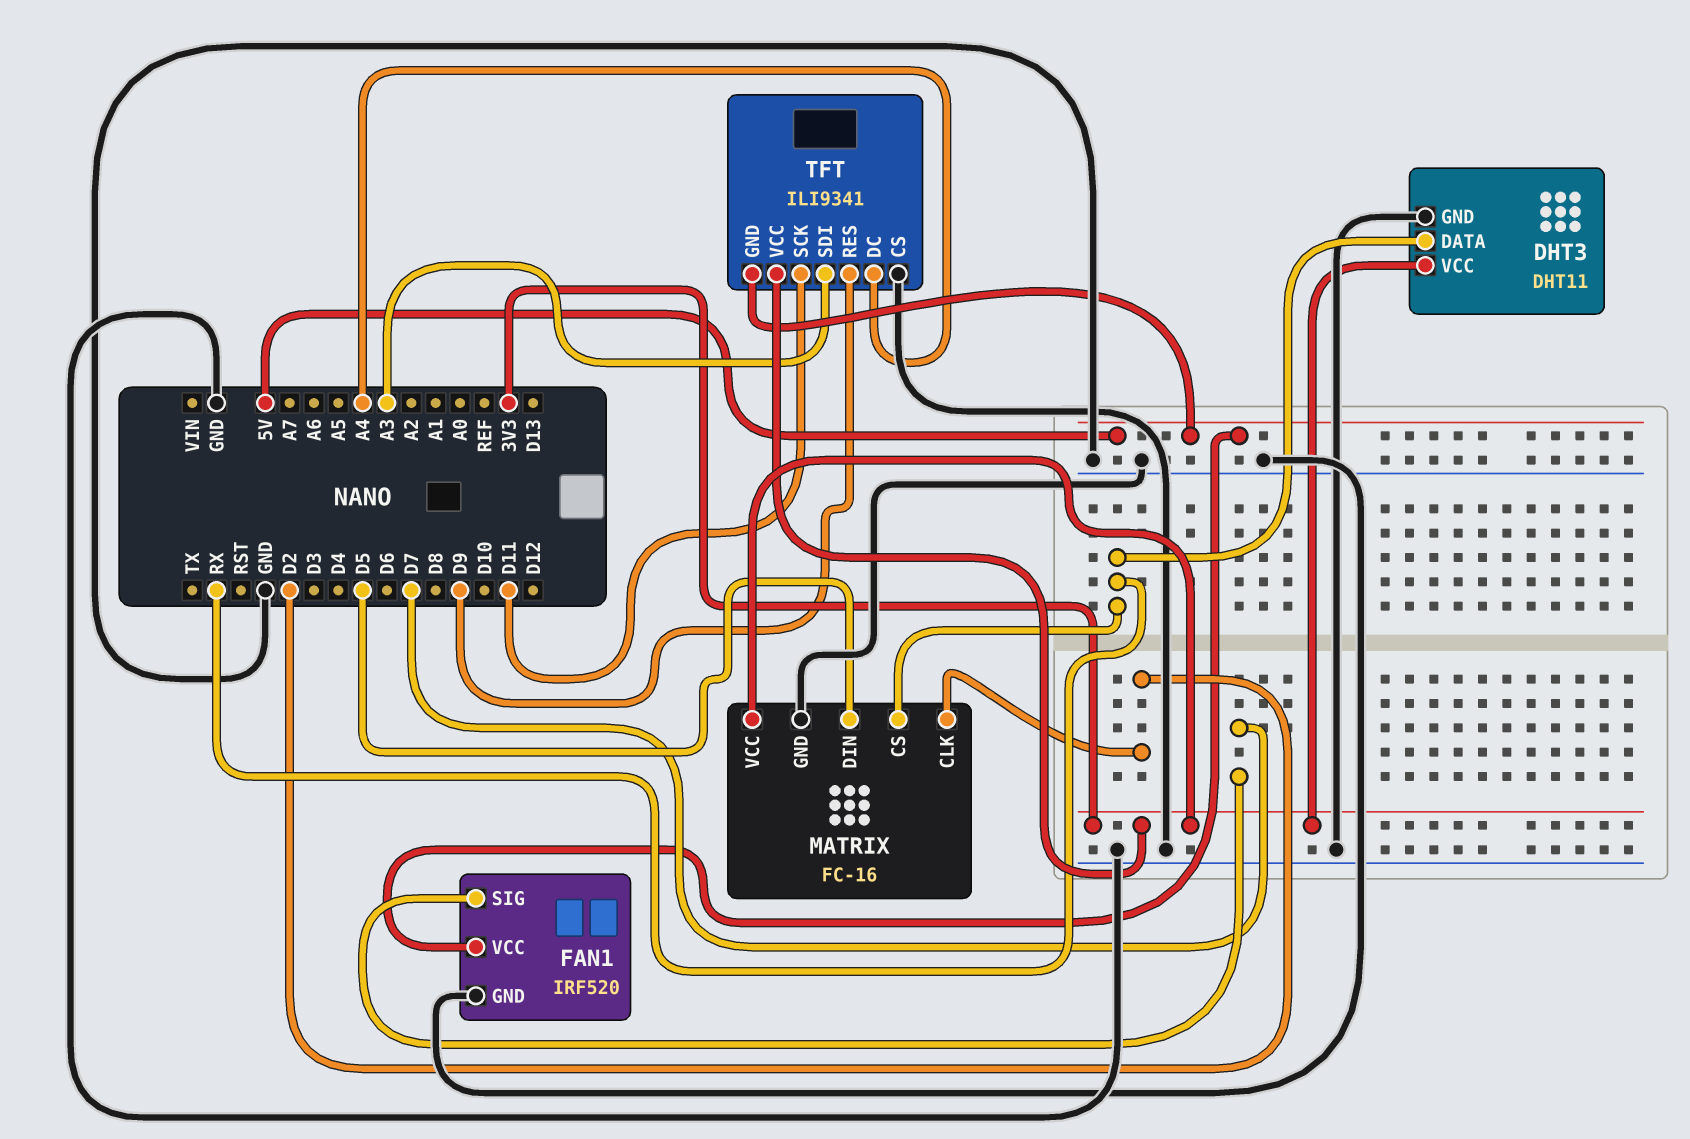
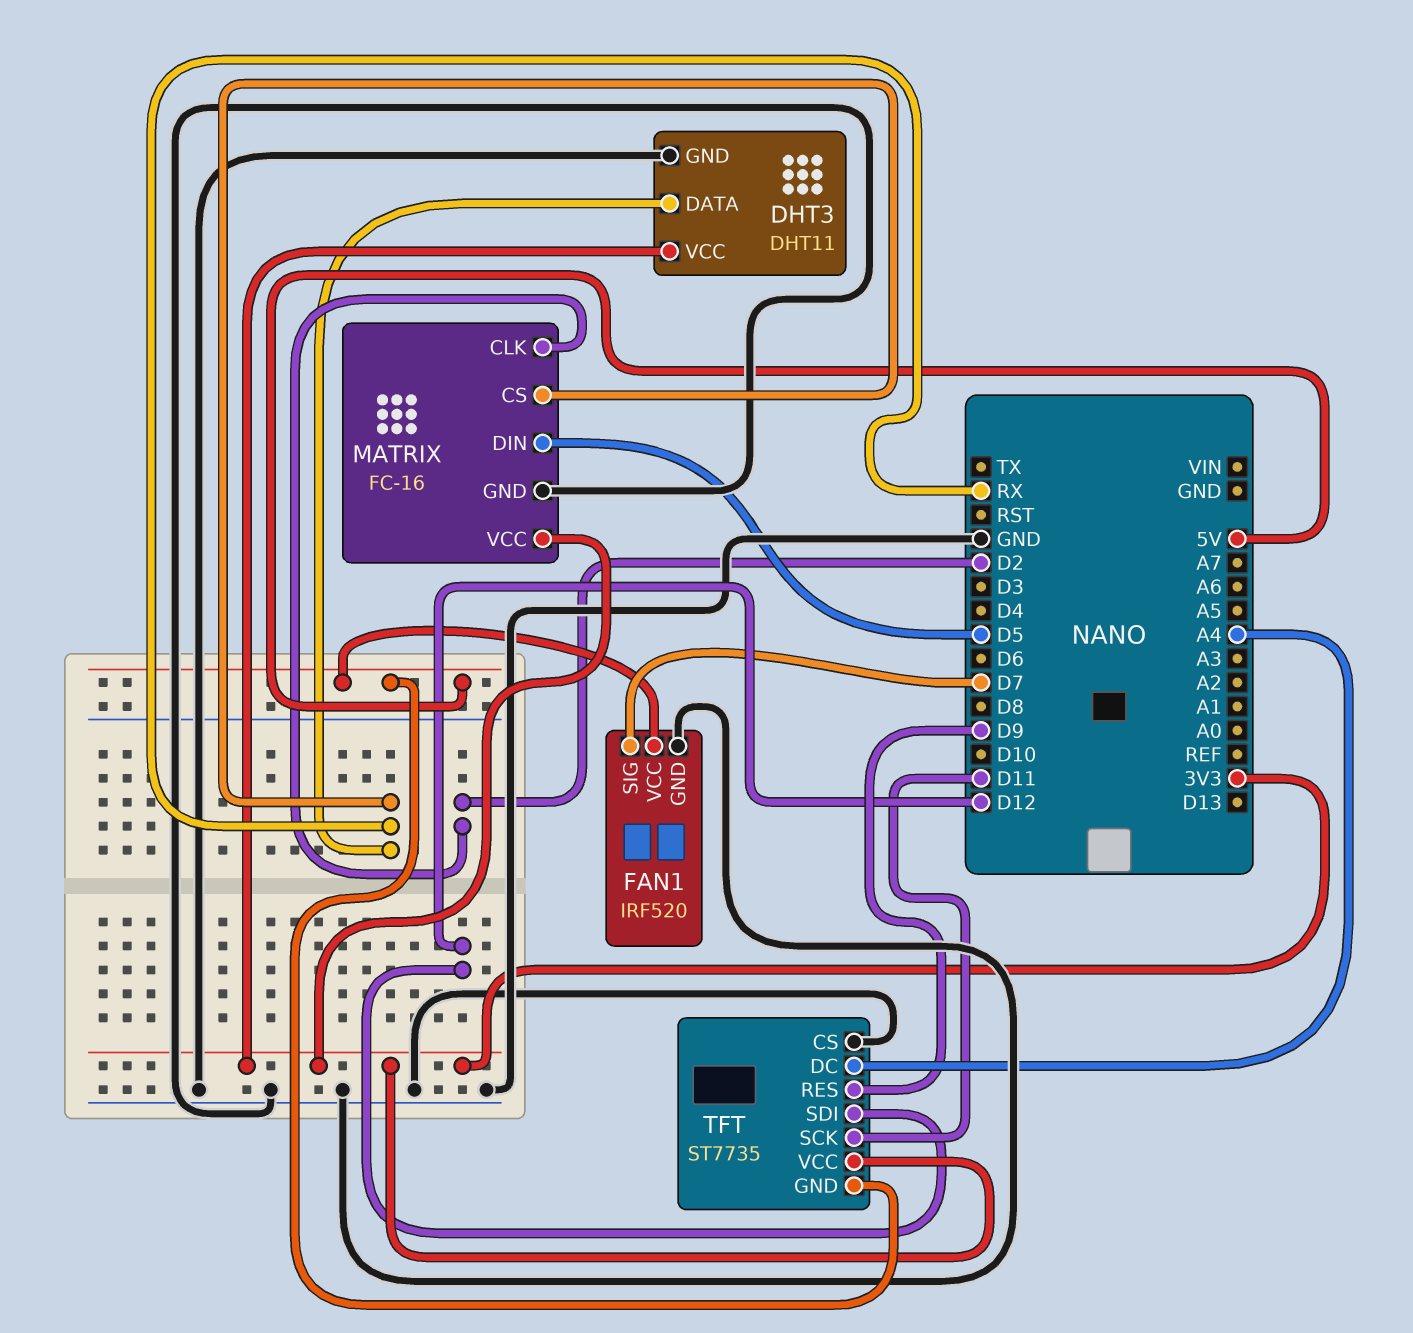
TFT: ILI9341 -> ST7735
TFT pin SDI: A3 -> D12

